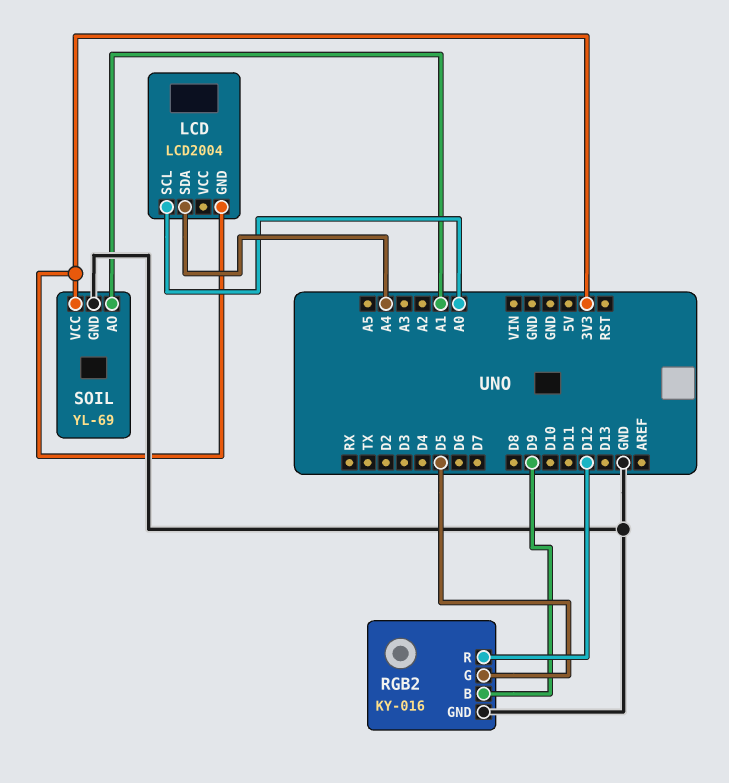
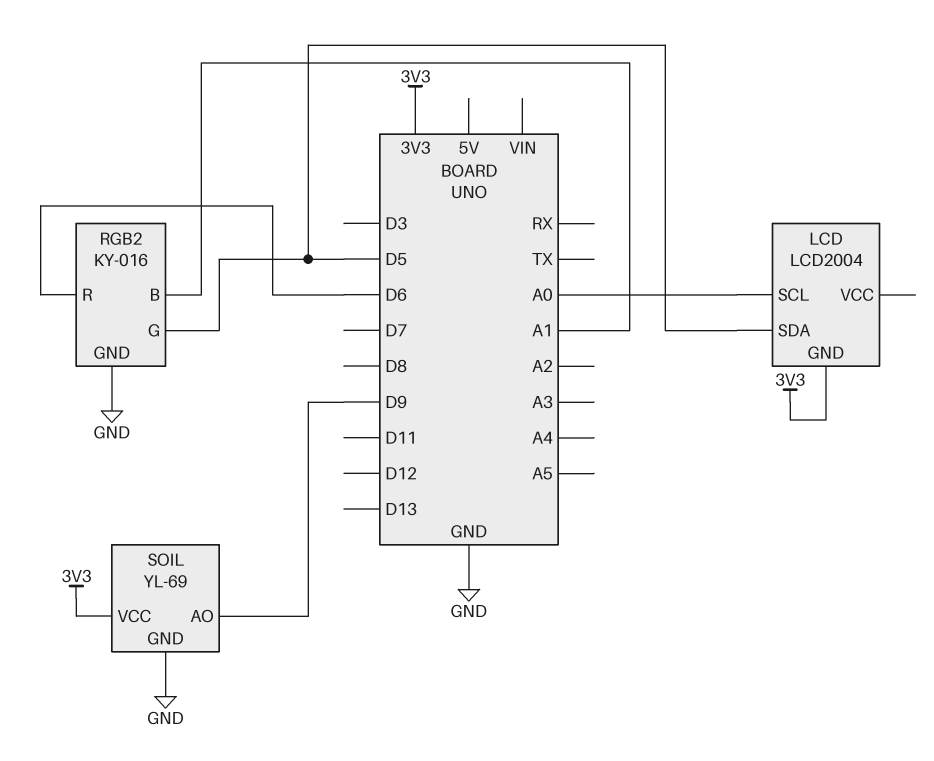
LCD pin SDA: A4 -> D5
RGB2 pin B: D9 -> A1
RGB2 pin R: D12 -> D6
SOIL pin AO: A1 -> D9

